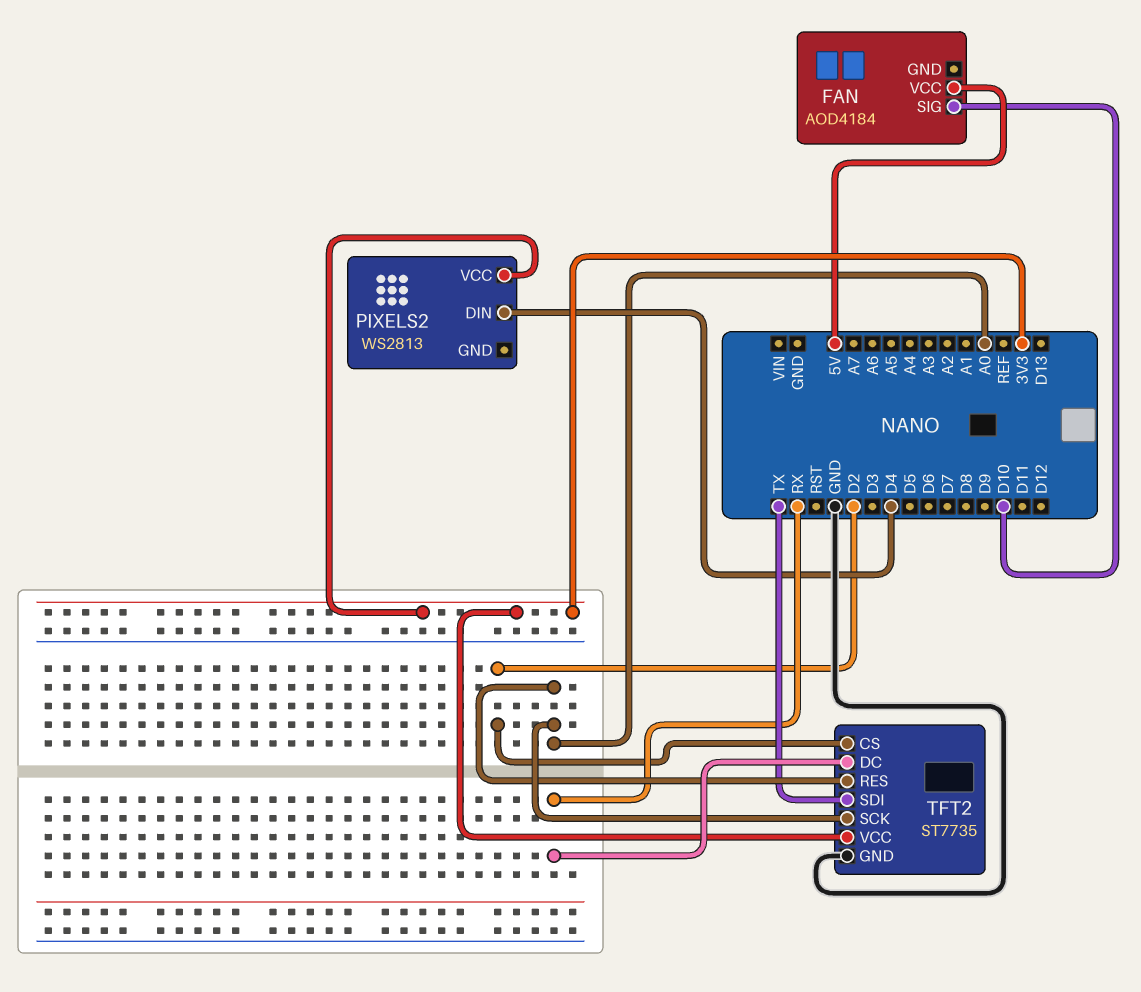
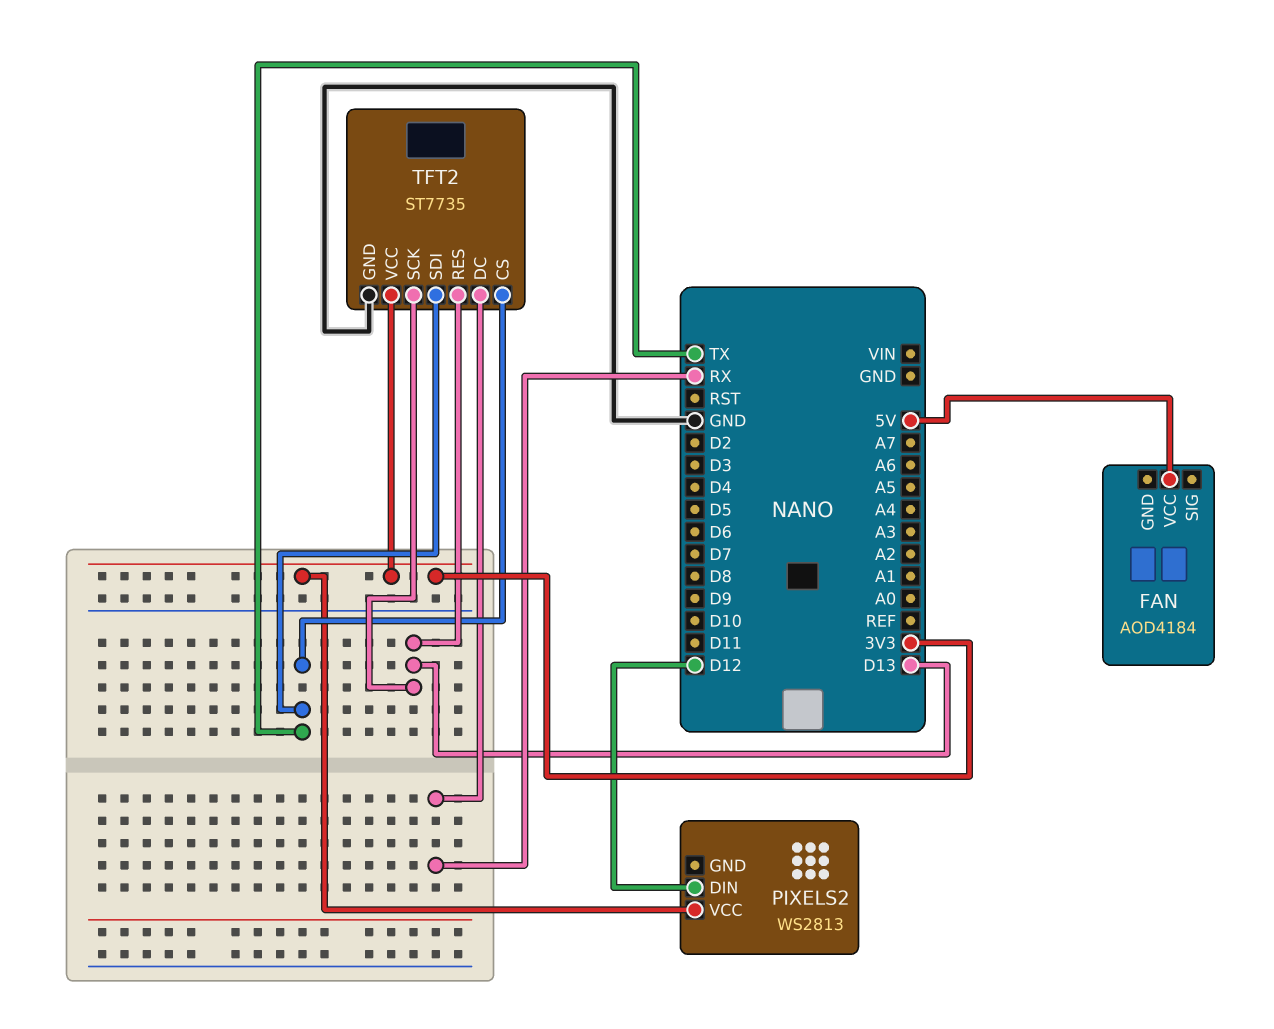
FAN pin SIG: D10 -> none
PIXELS2 pin DIN: D4 -> D12
TFT2 pin CS: D2 -> TX
TFT2 pin RES: A0 -> D13
TFT2 pin SCK: A0 -> D13

